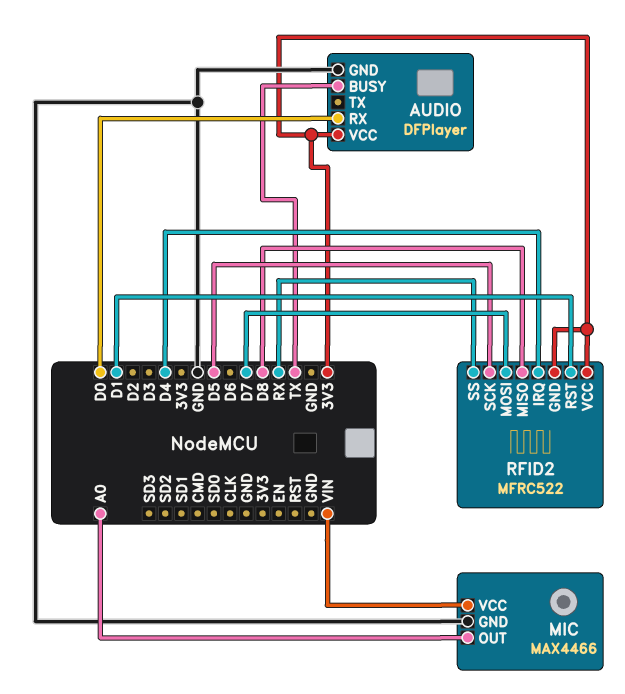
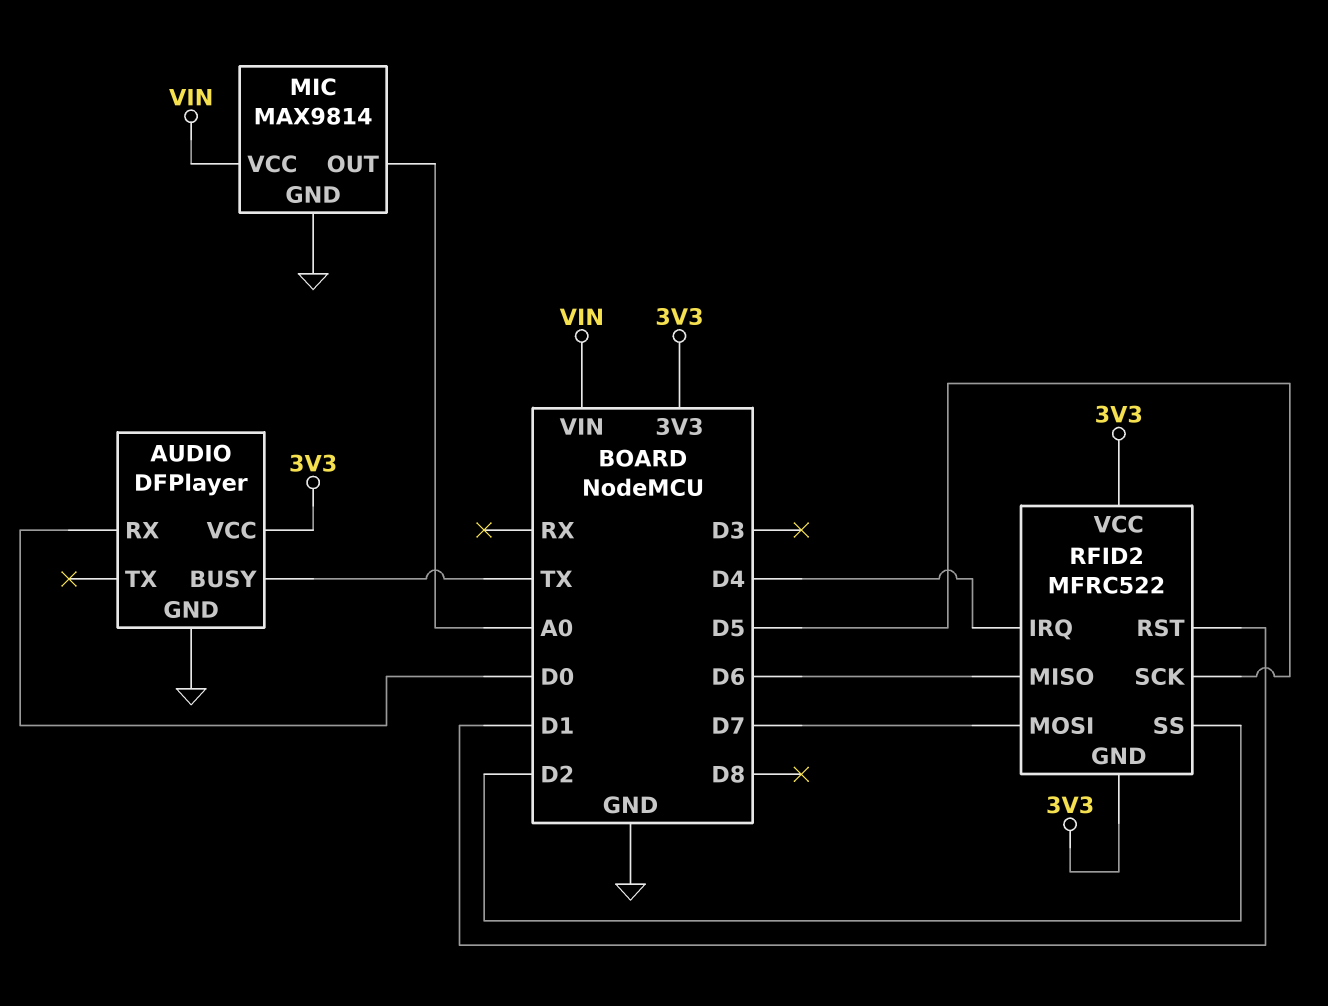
MIC: MAX4466 -> MAX9814
RFID2 pin MISO: D8 -> D6
RFID2 pin SS: RX -> D2

